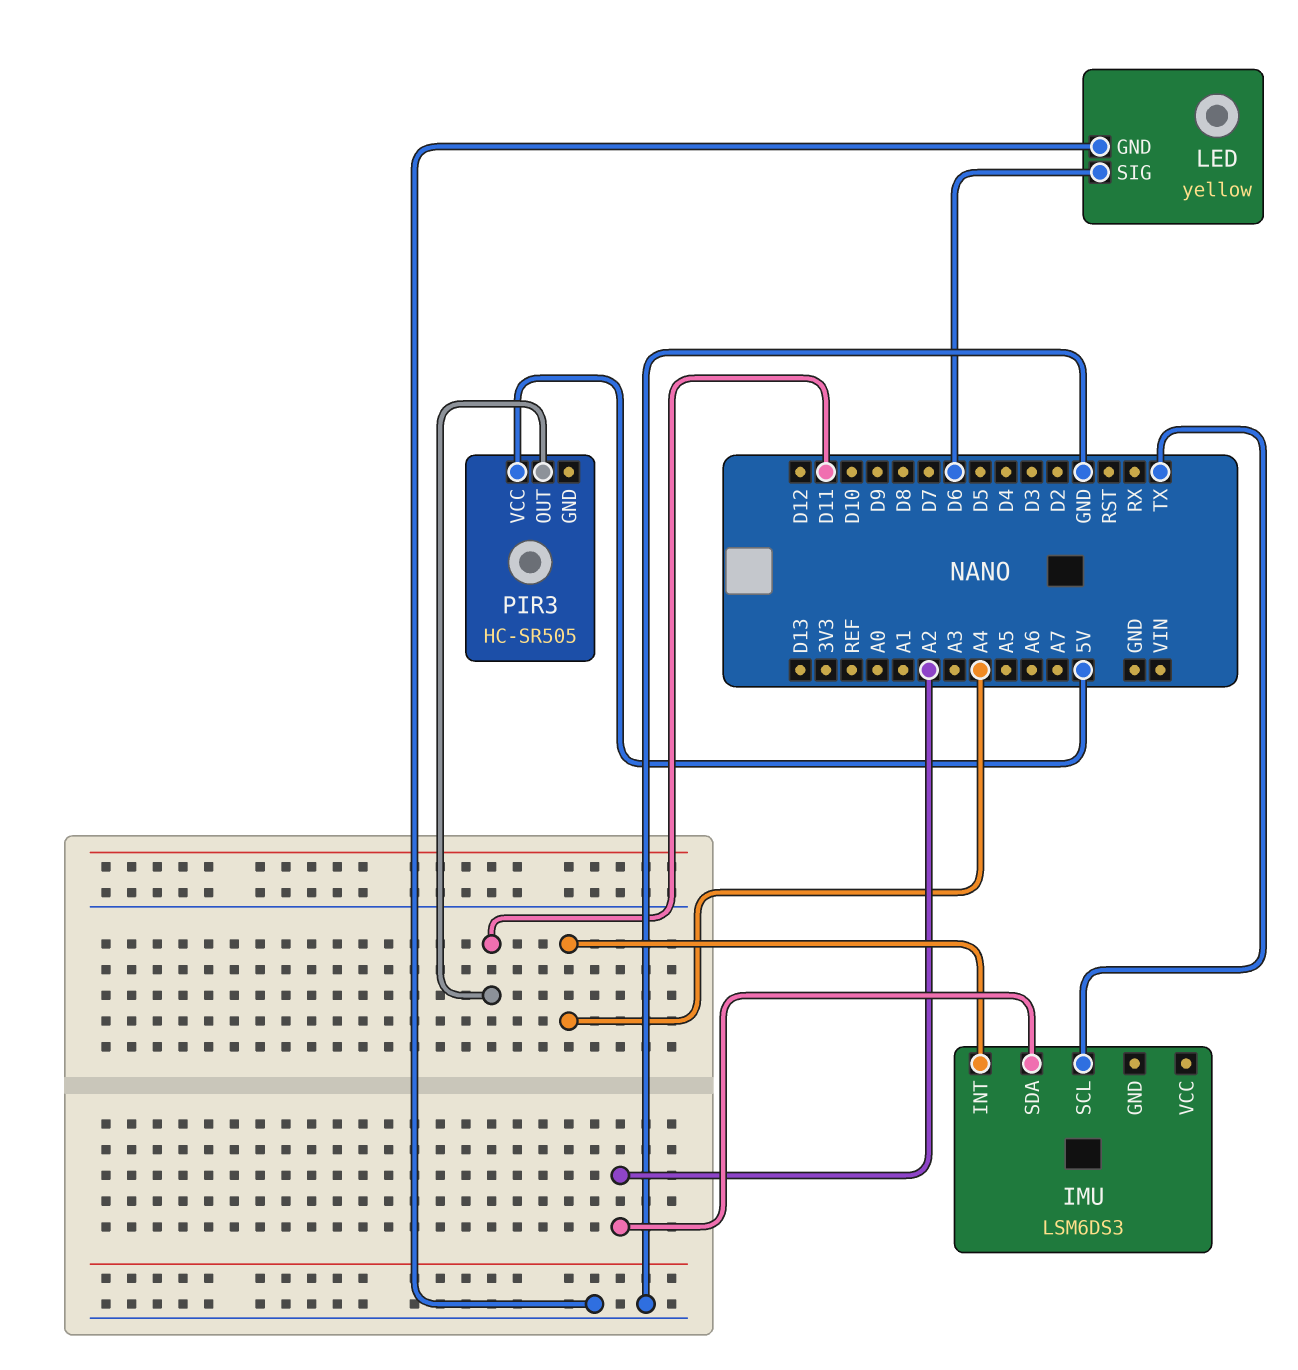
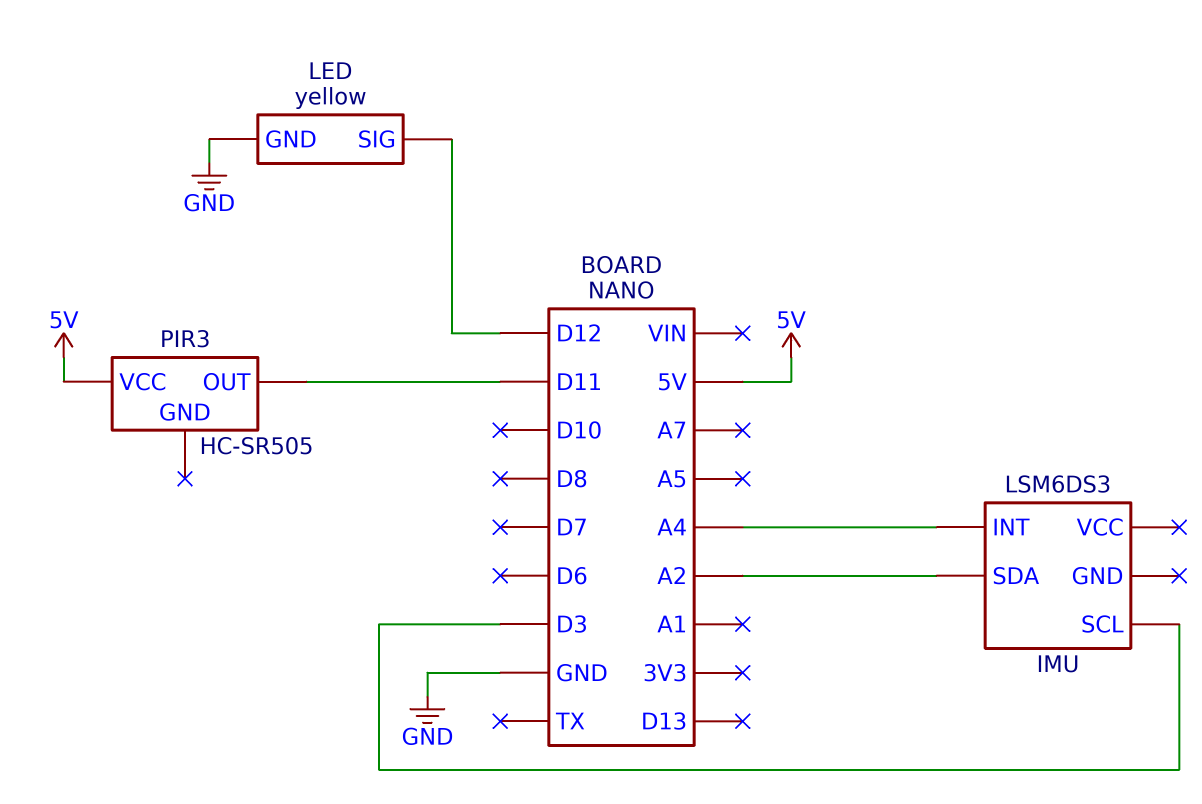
IMU pin SCL: TX -> D3
LED pin SIG: D6 -> D12

